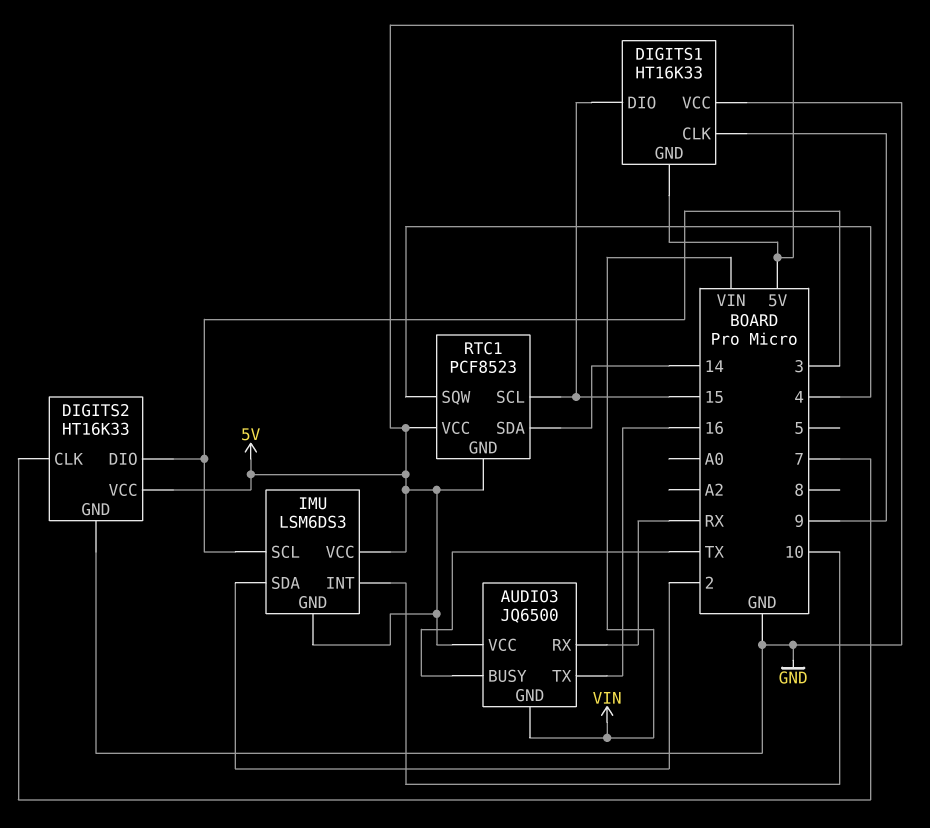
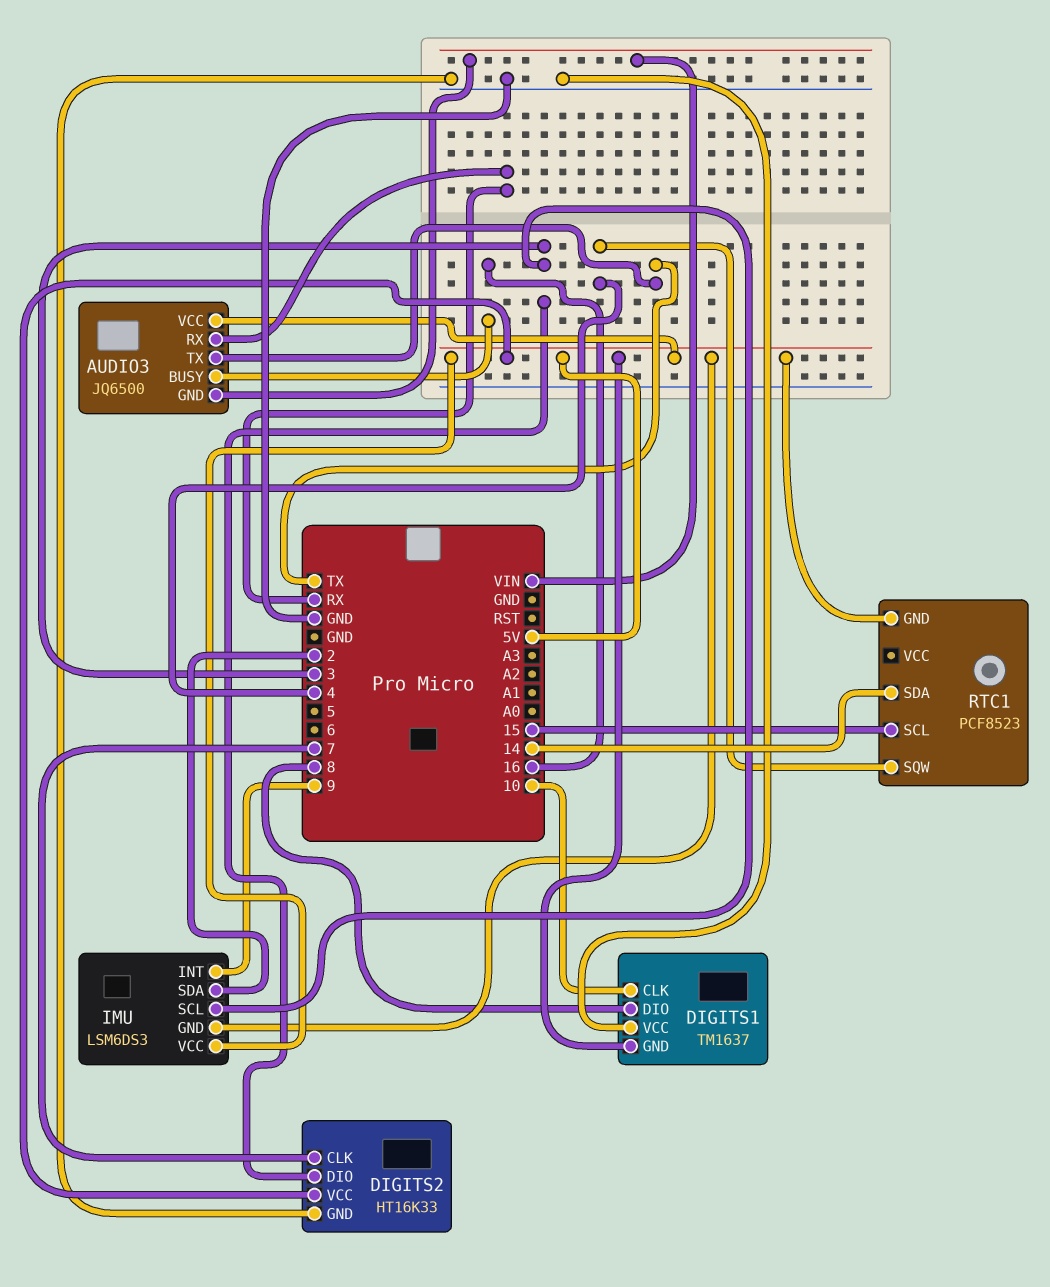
AUDIO3 pin BUSY: TX -> 16
AUDIO3 pin TX: 16 -> TX
DIGITS1: HT16K33 -> TM1637
DIGITS1 pin CLK: 9 -> 10
DIGITS1 pin DIO: 15 -> 8
IMU pin INT: 10 -> 9
RTC1 pin VCC: 5V -> none

